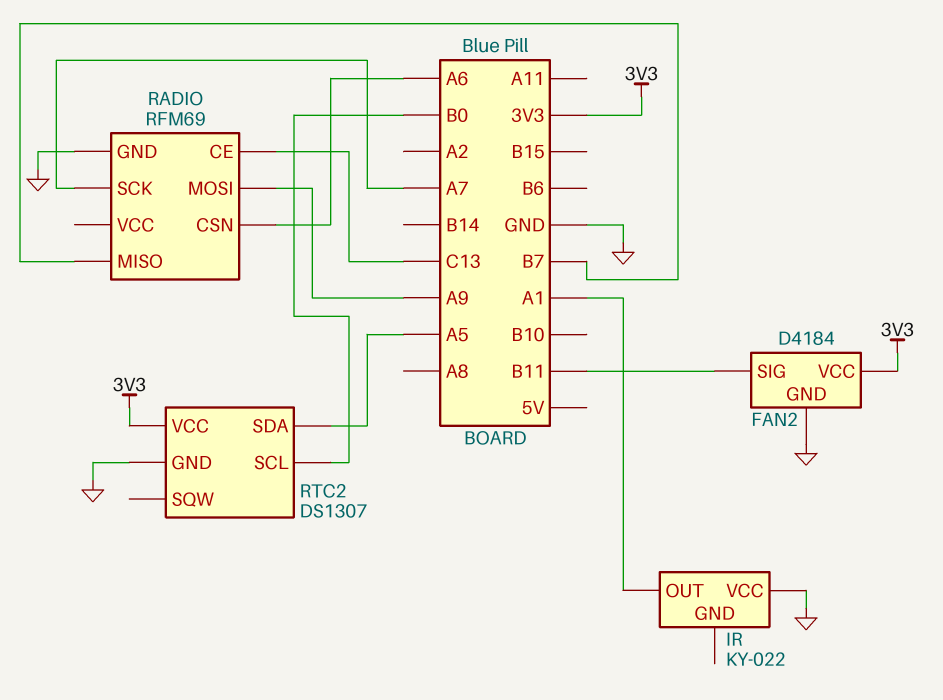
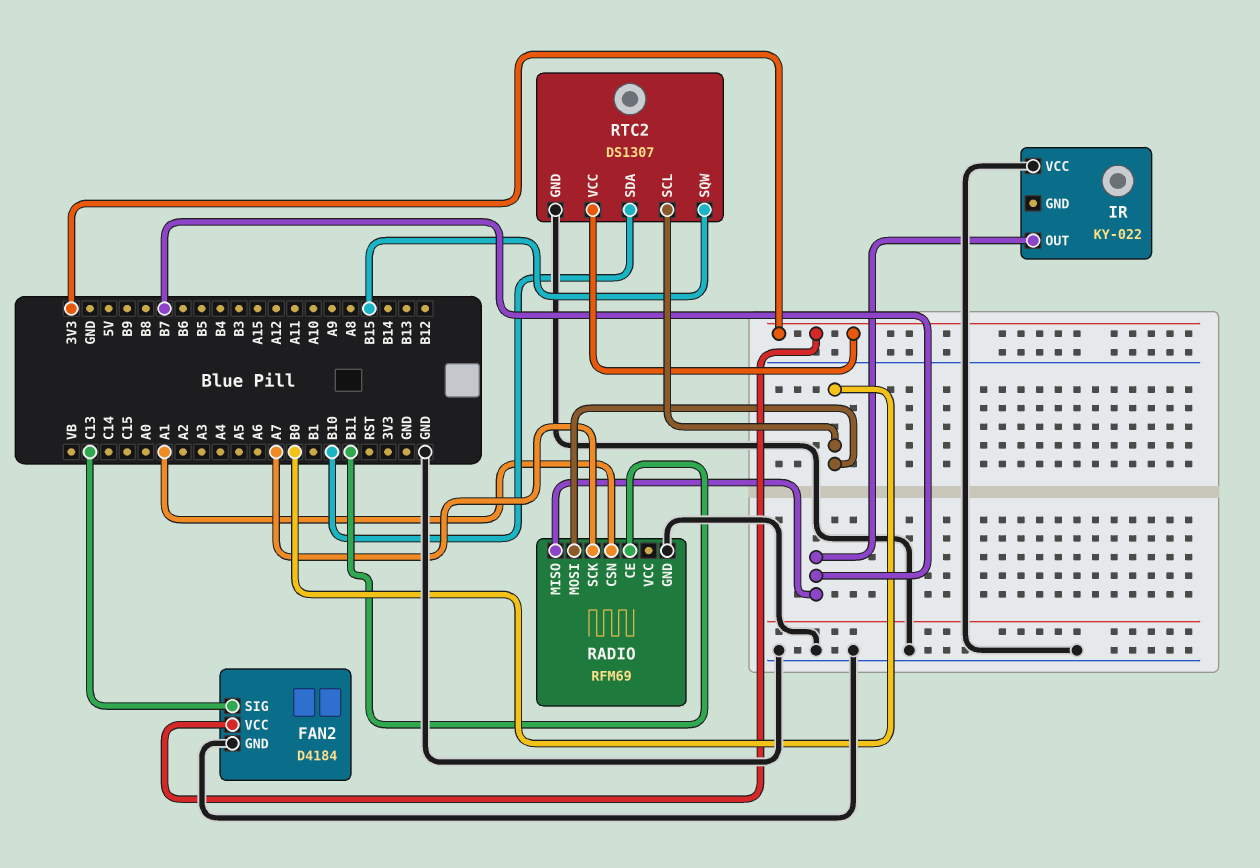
FAN2 pin SIG: B11 -> C13
IR pin OUT: A1 -> B7
RADIO pin CE: C13 -> B11
RADIO pin CSN: A6 -> A1
RADIO pin MOSI: A9 -> B0
RTC2 pin SDA: A5 -> B10
RTC2 pin SQW: none -> B15

